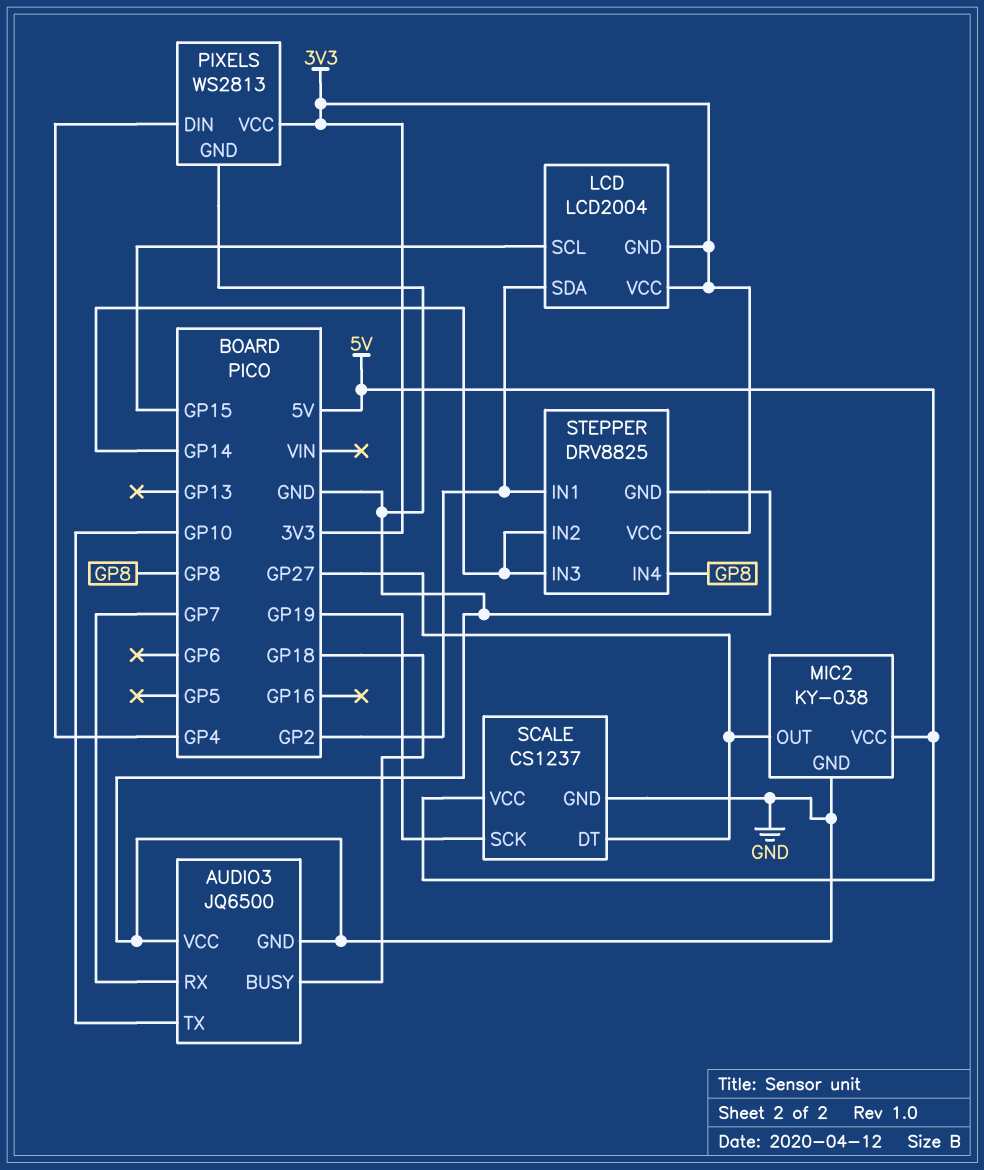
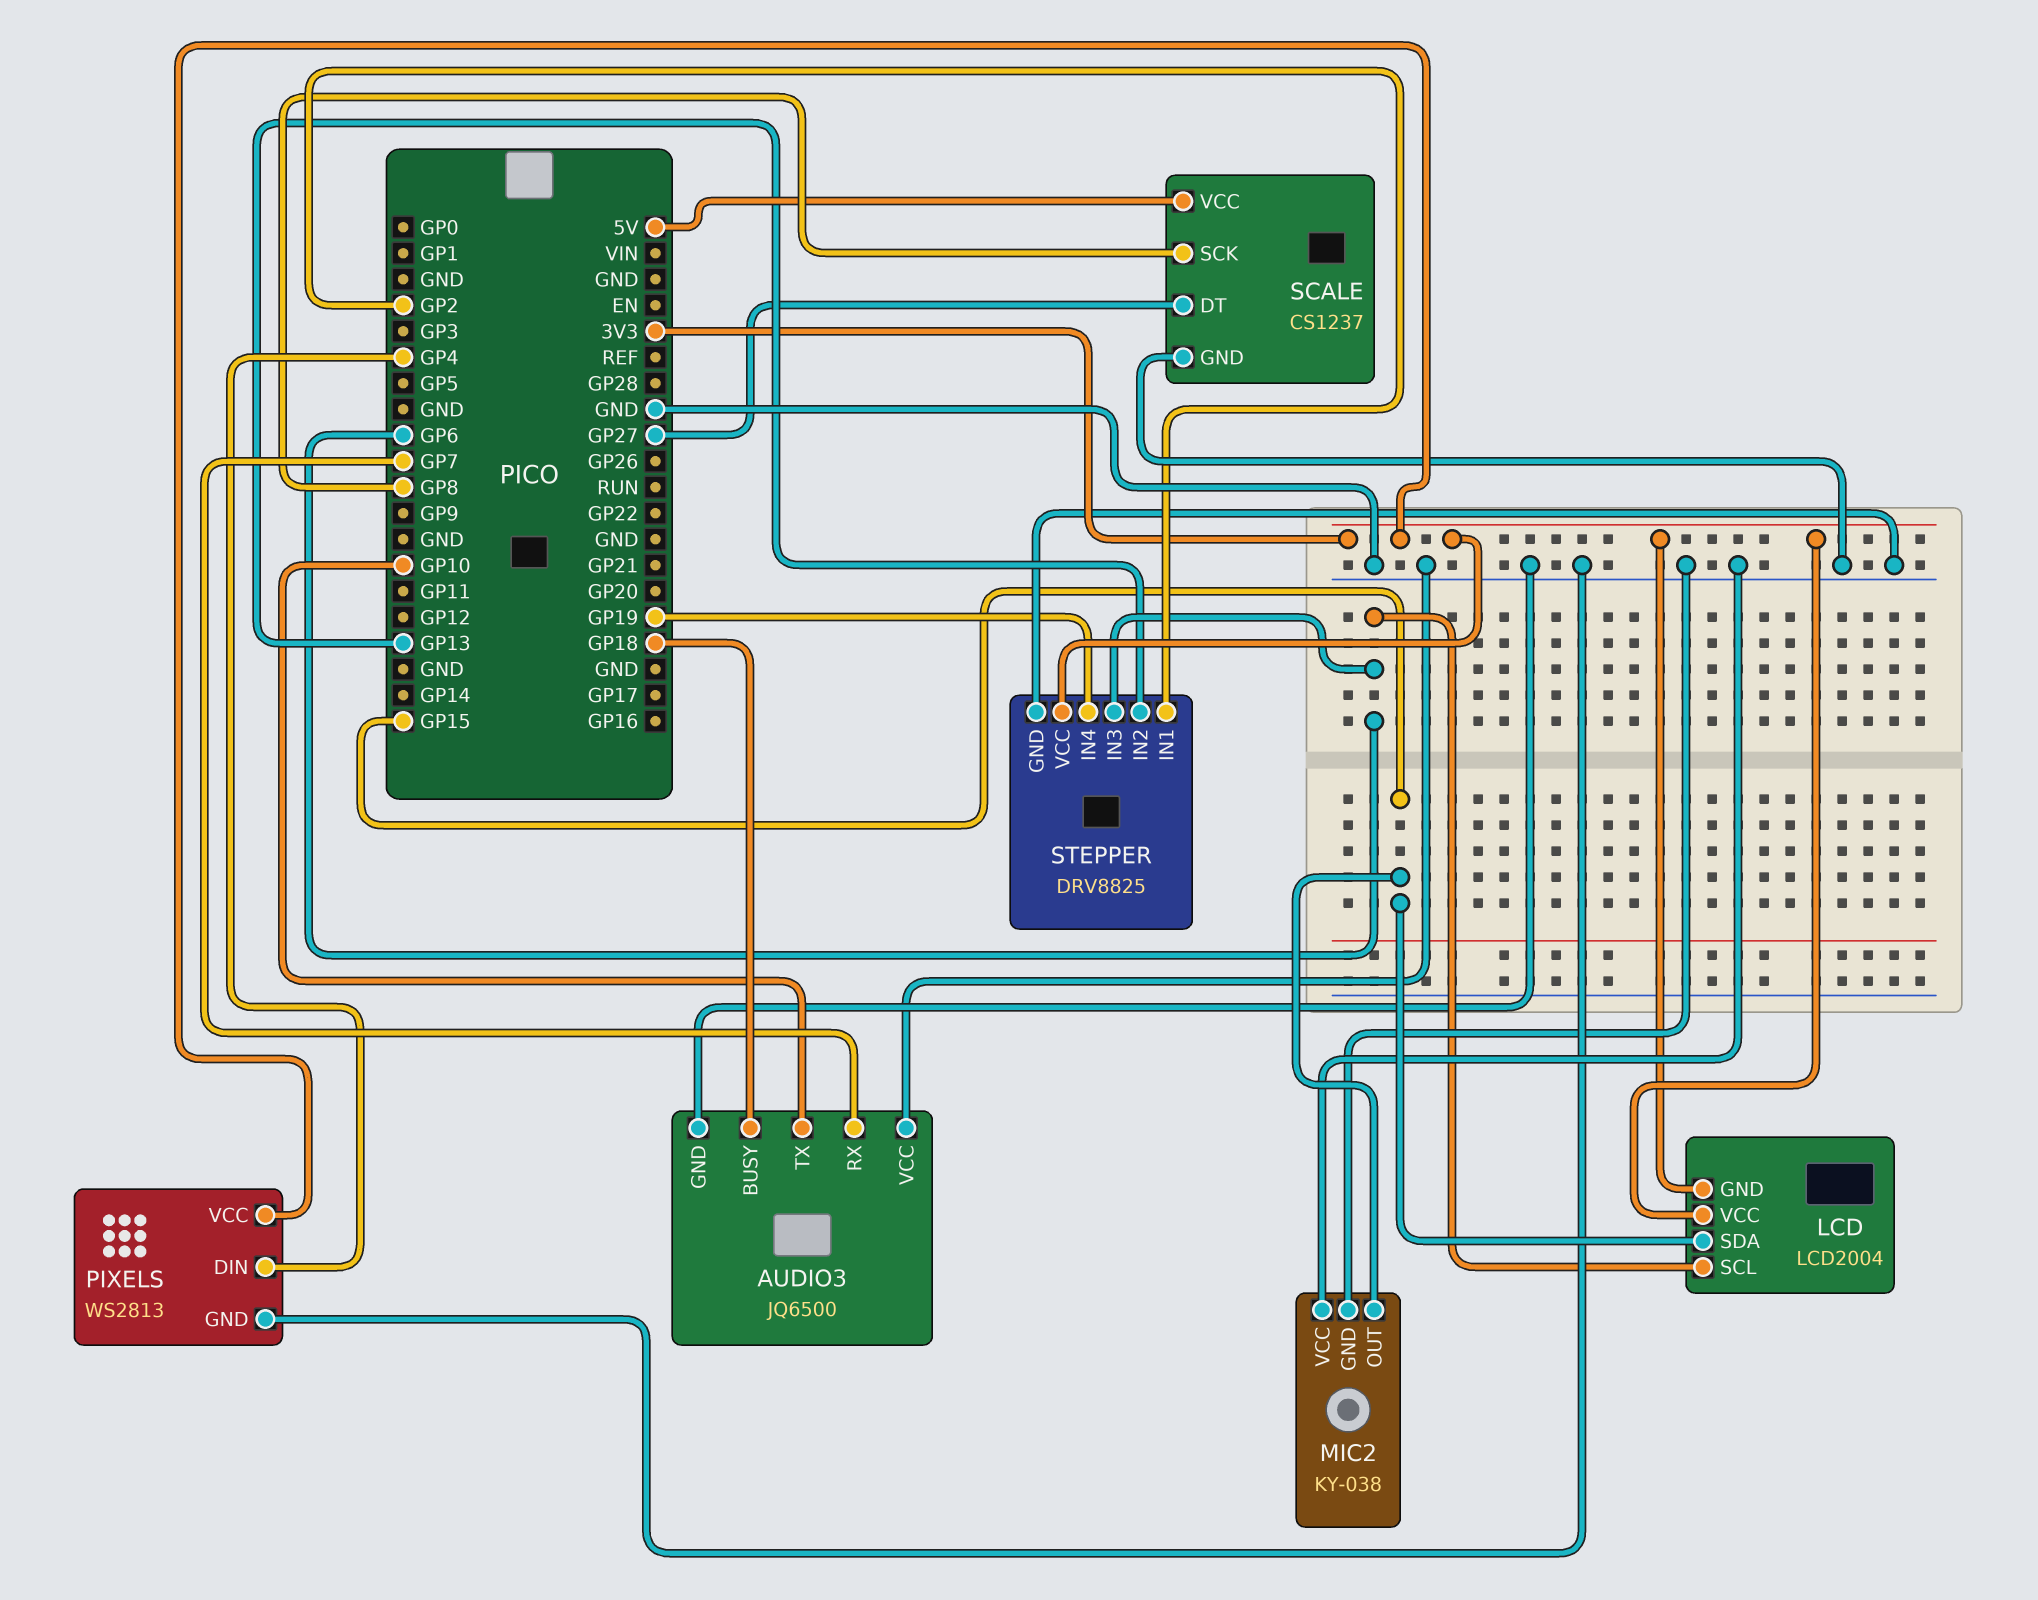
LCD pin SCL: GP15 -> GP6
LCD pin SDA: GP2 -> GP15
MIC2 pin OUT: GP27 -> GP15
MIC2 pin VCC: 5V -> GND
SCALE pin SCK: GP19 -> GP8
STEPPER pin IN2: GP14 -> GP13
STEPPER pin IN3: GP14 -> GP6
STEPPER pin IN4: GP8 -> GP19

